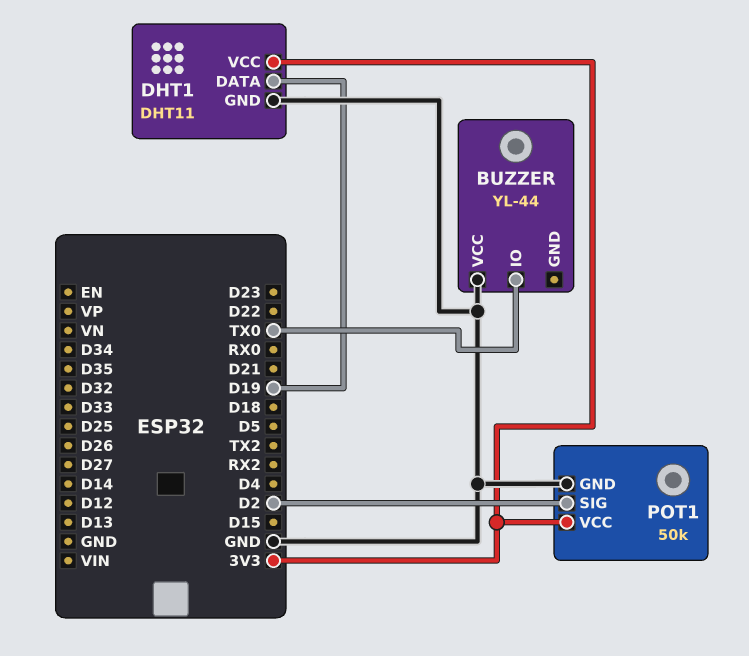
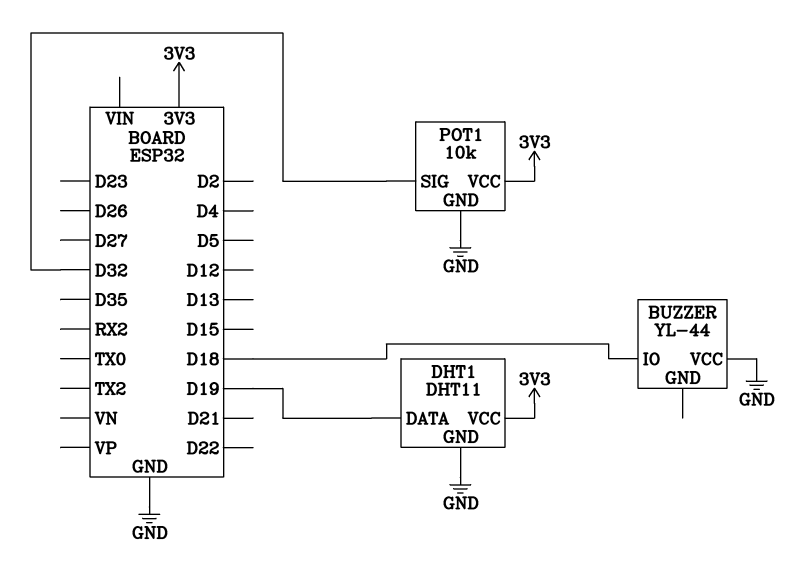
BUZZER pin IO: TX0 -> D18
POT1: 50k -> 10k
POT1 pin SIG: D2 -> D32

